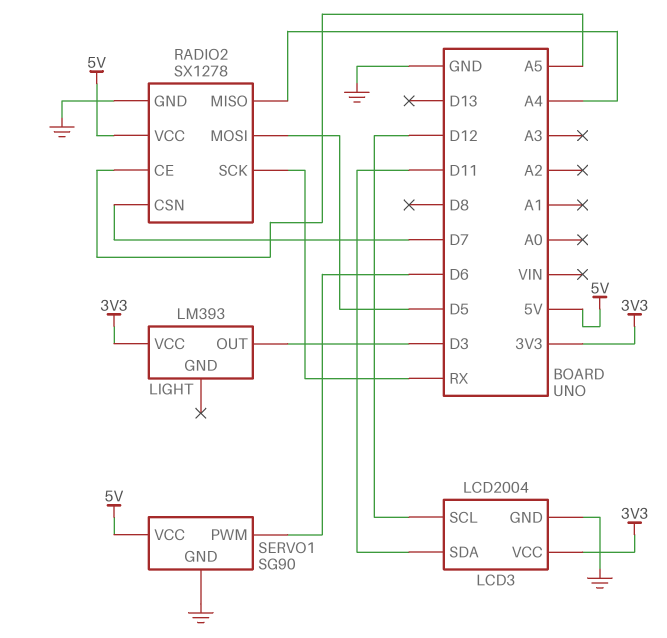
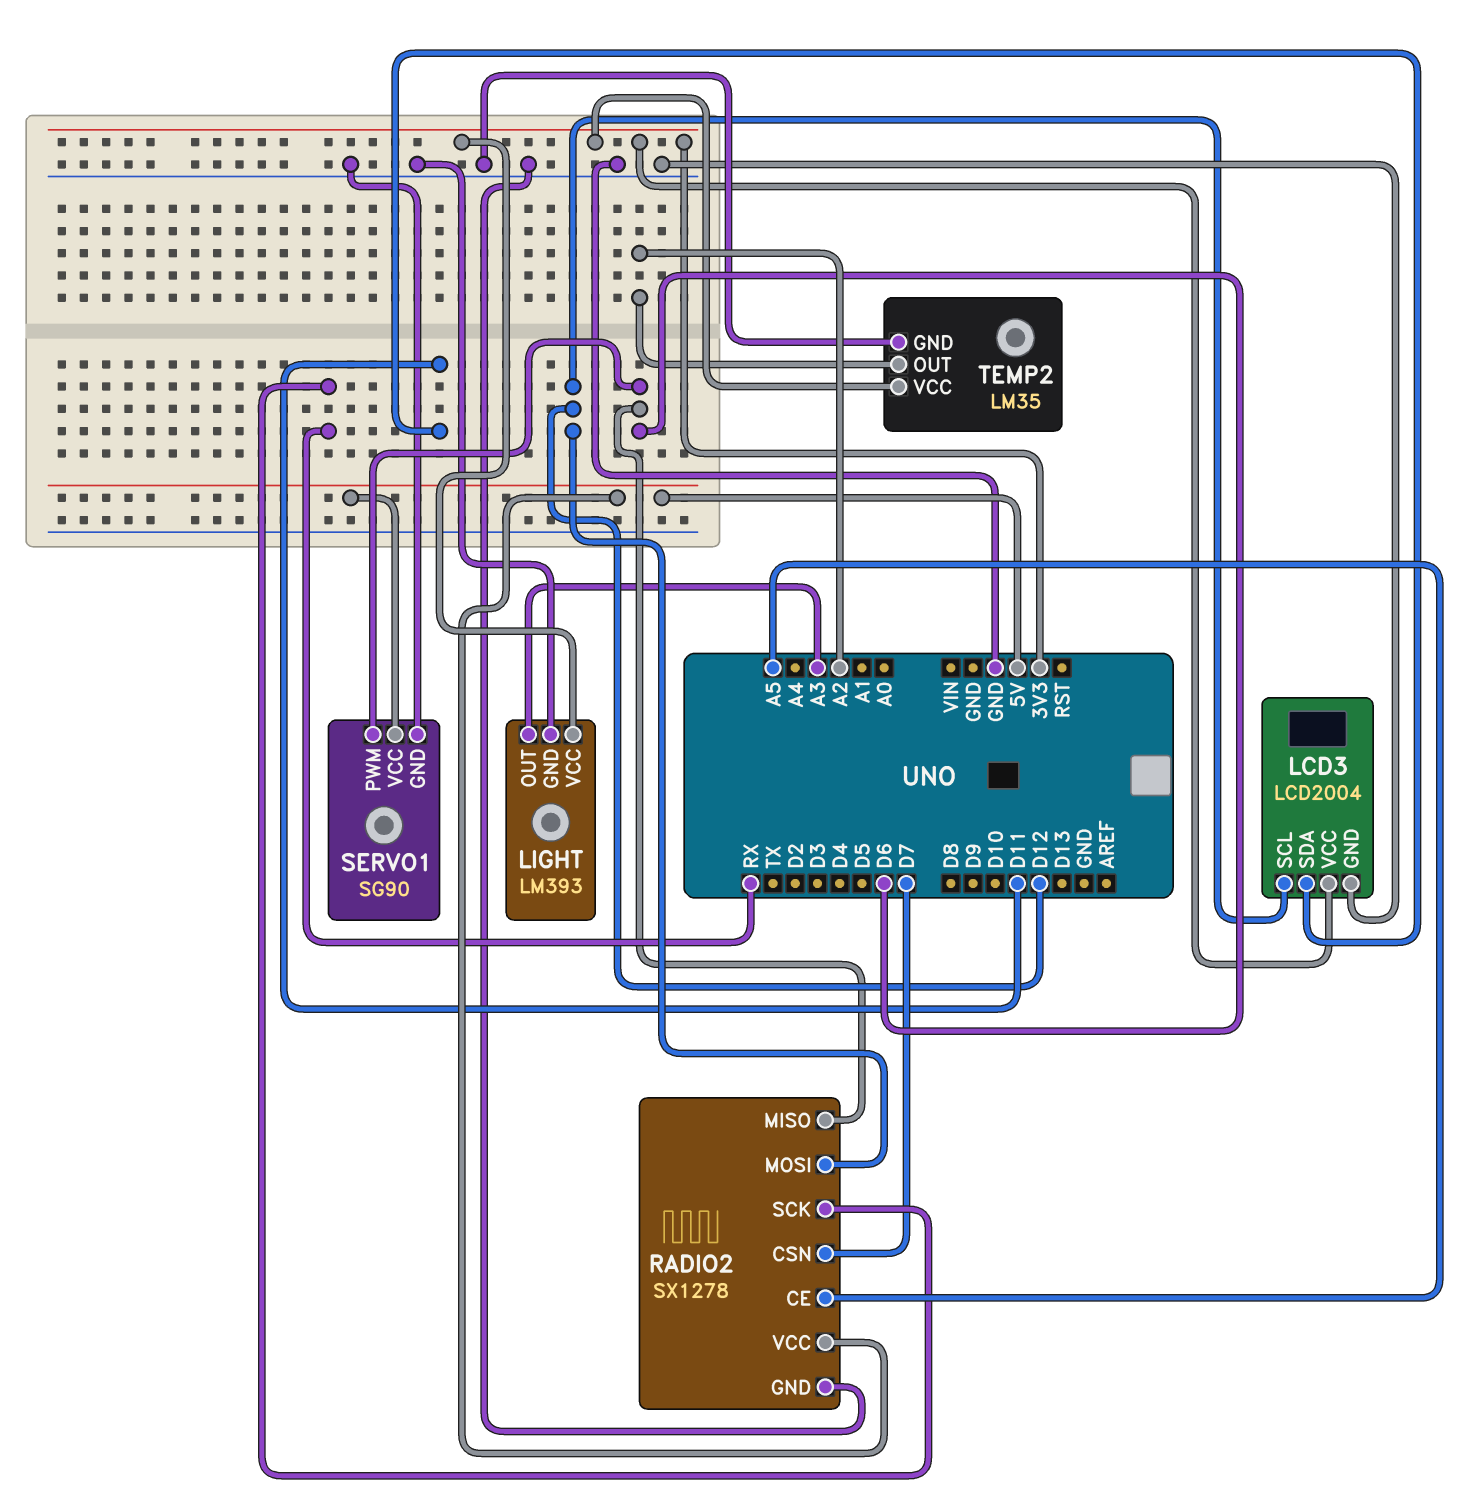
LIGHT pin GND: none -> GND
LIGHT pin OUT: D3 -> A3
RADIO2 pin MISO: A4 -> D6
RADIO2 pin MOSI: D5 -> D12
TEMP2: none -> LM35
TEMP2 pin GND: none -> GND
TEMP2 pin OUT: none -> A2
TEMP2 pin VCC: none -> 3V3

